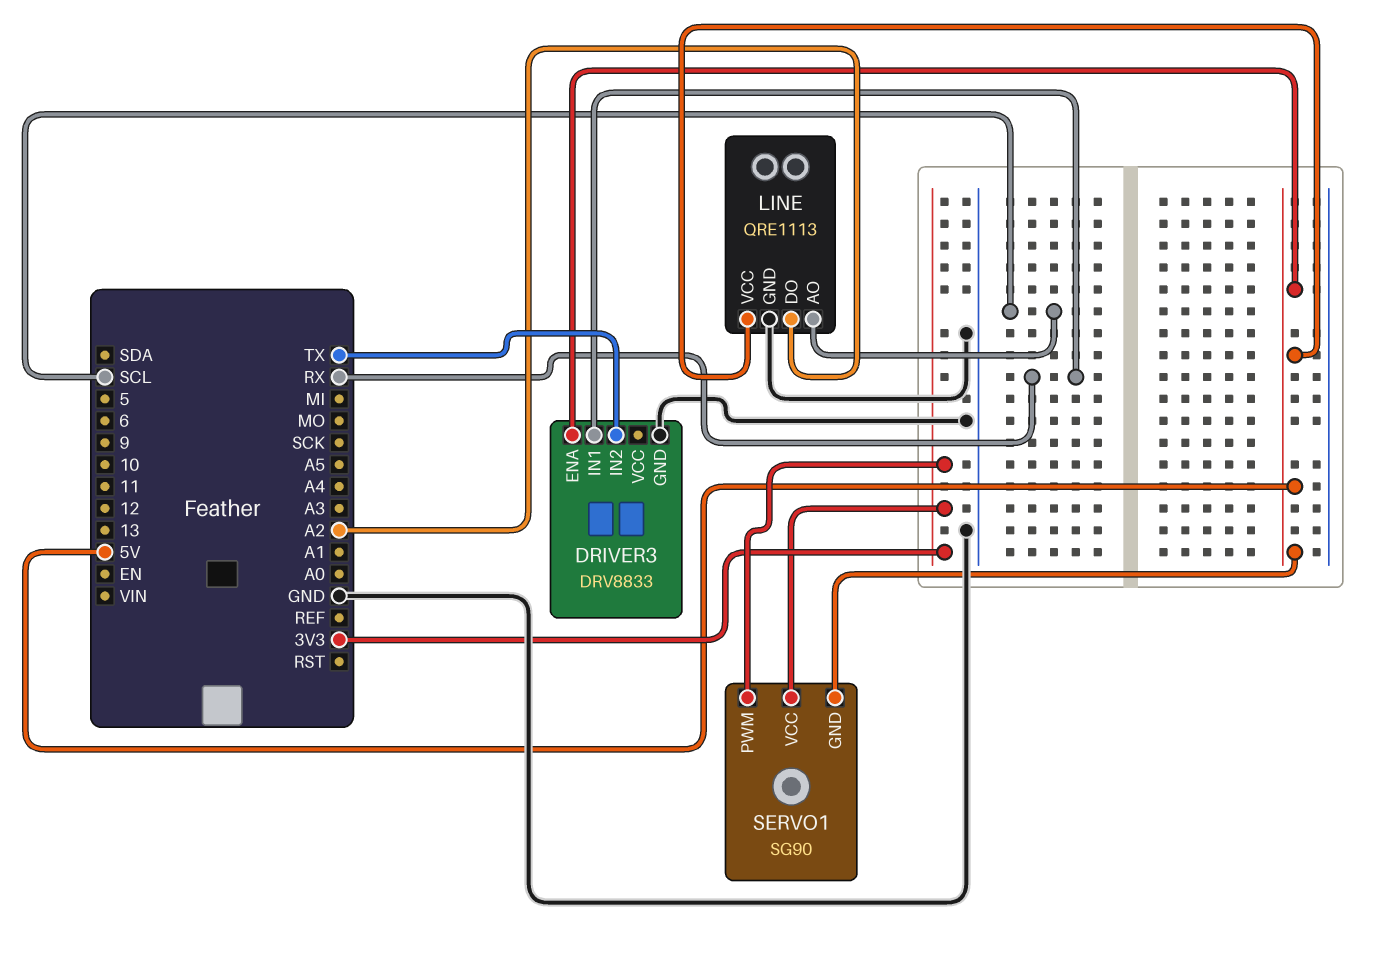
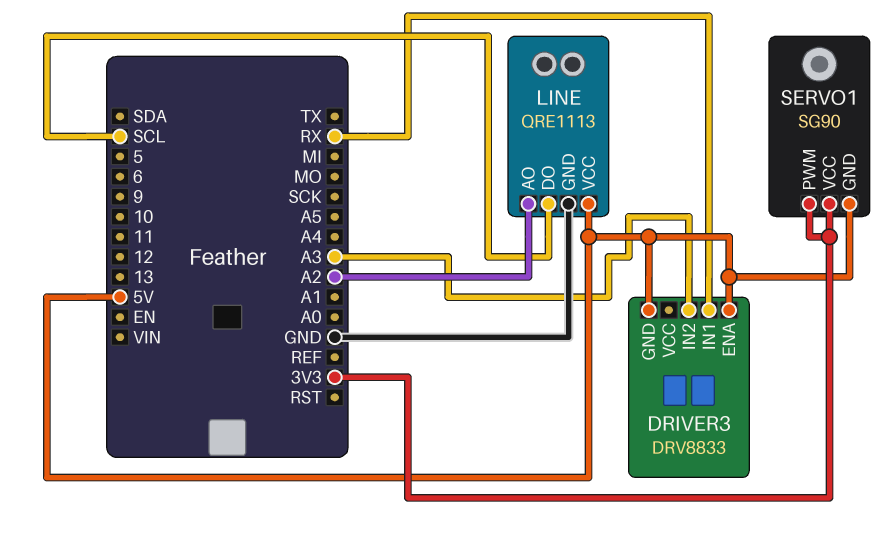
DRIVER3 pin GND: GND -> 5V
DRIVER3 pin IN2: TX -> A3
LINE pin AO: SCL -> A2
LINE pin DO: A2 -> SCL

